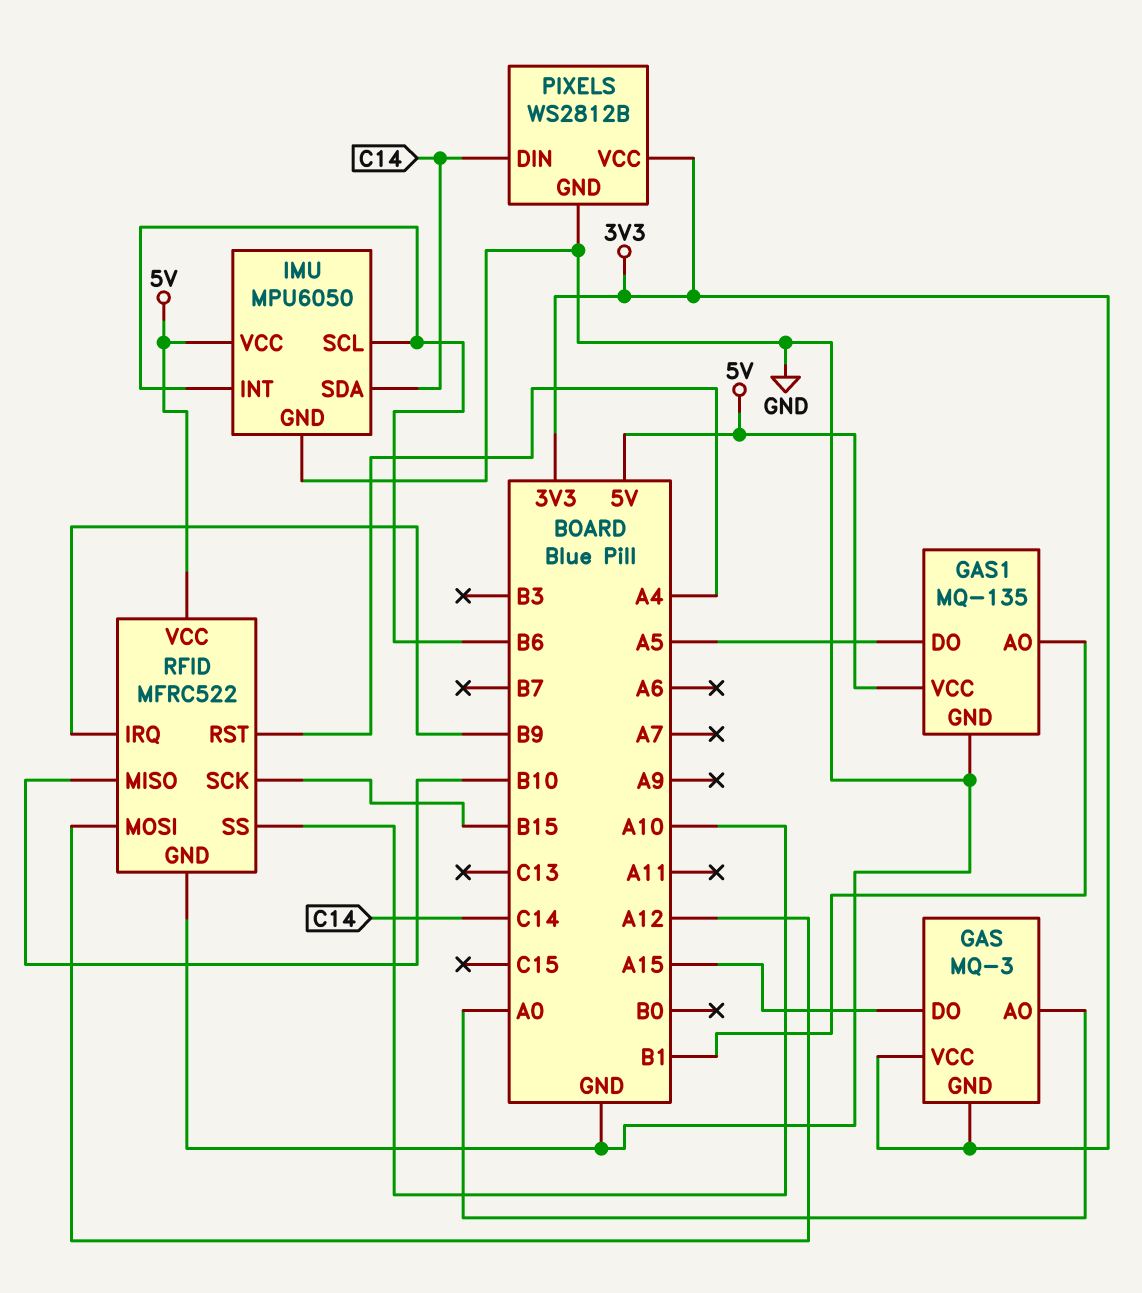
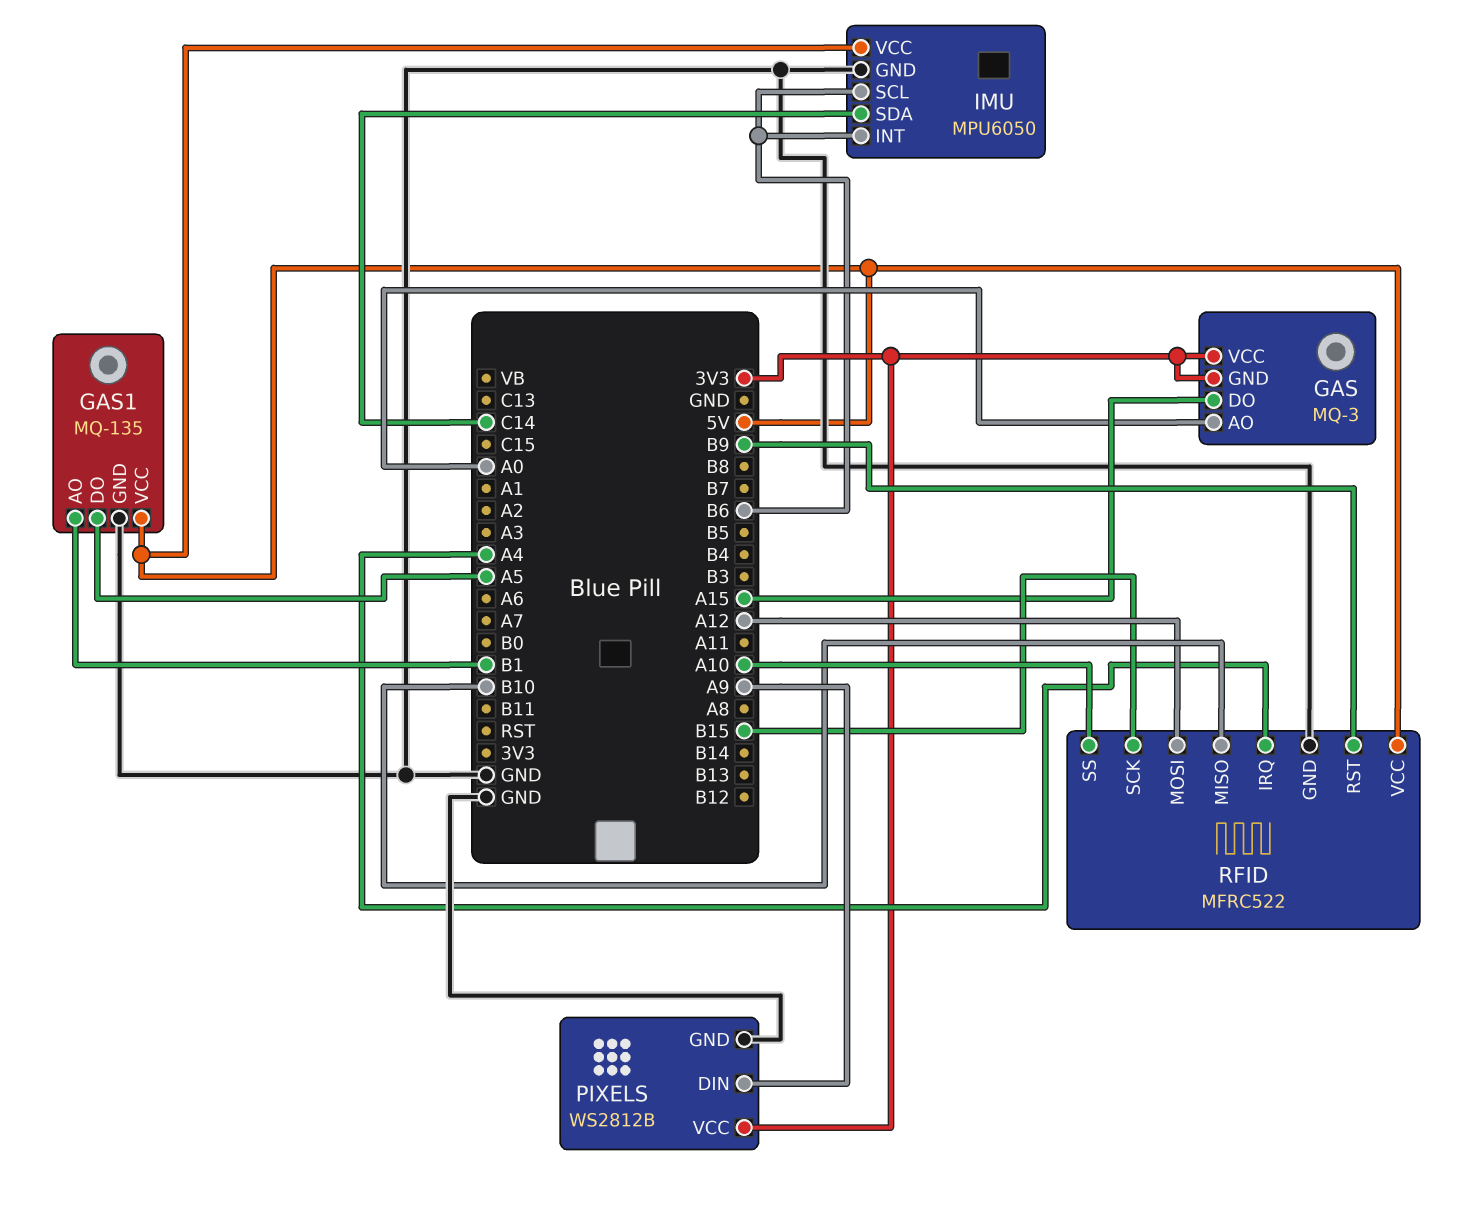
PIXELS pin DIN: C14 -> A9
RFID pin IRQ: B9 -> A4
RFID pin RST: A4 -> B9

